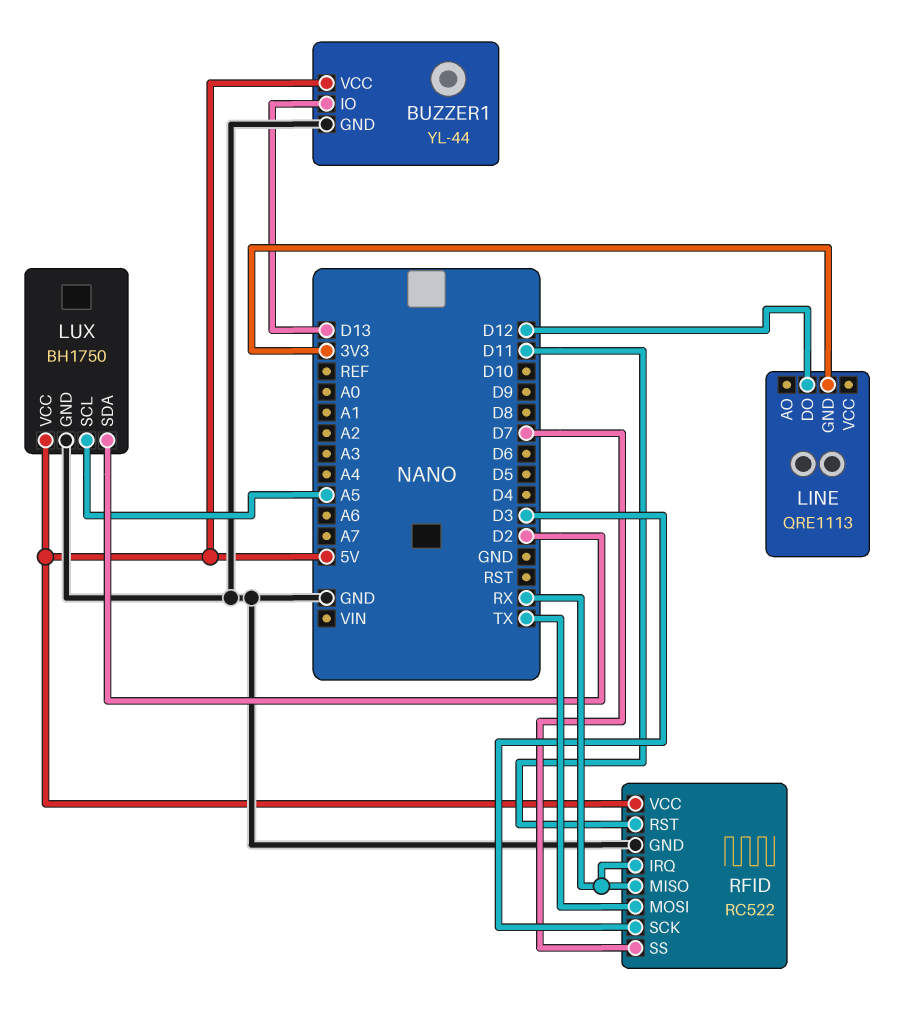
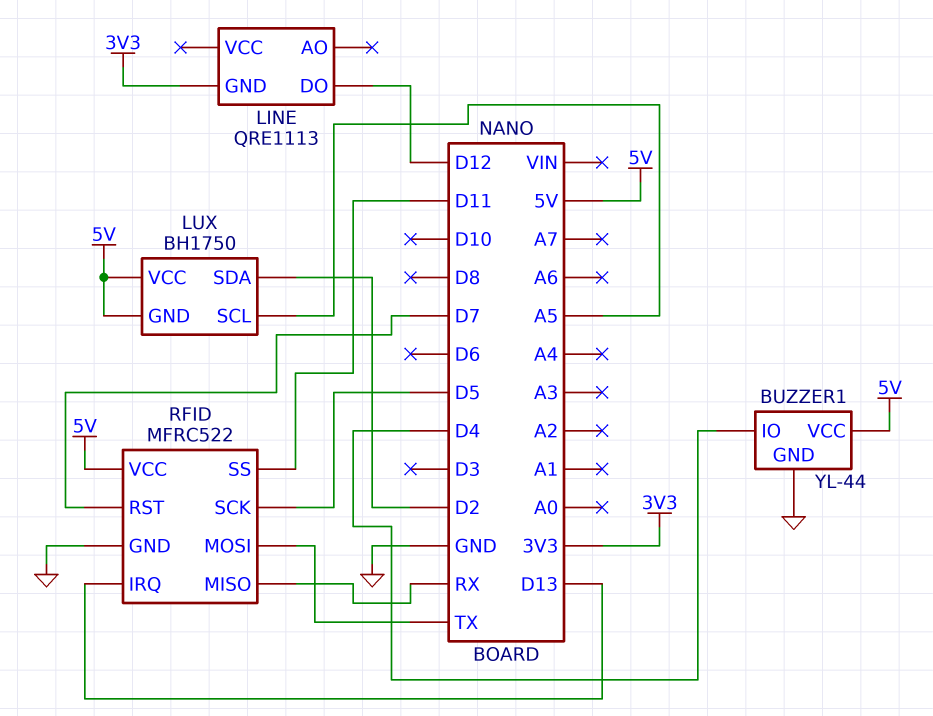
BUZZER1 pin IO: D13 -> D4
LUX pin GND: GND -> 5V
RFID: RC522 -> MFRC522
RFID pin IRQ: RX -> D13
RFID pin RST: D11 -> D7
RFID pin SCK: D3 -> D5
RFID pin SS: D7 -> D11

